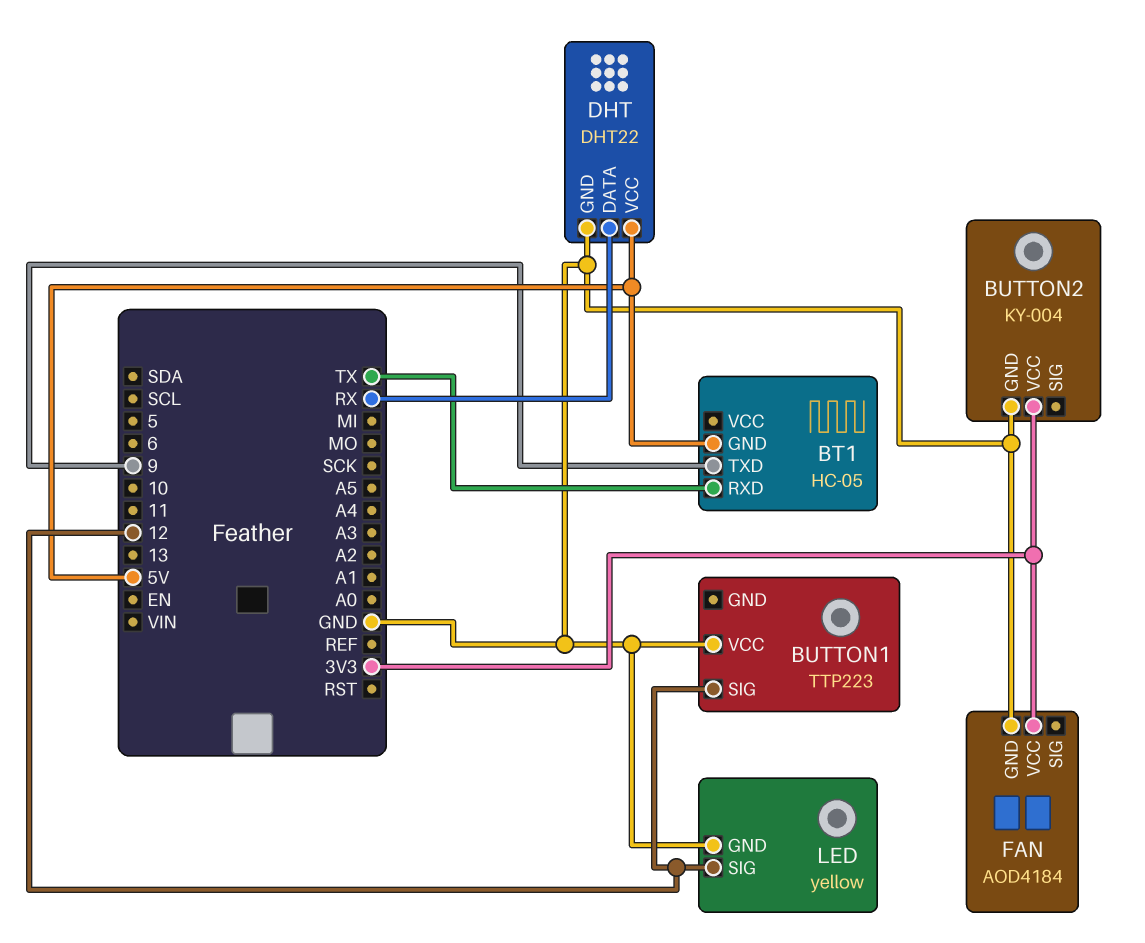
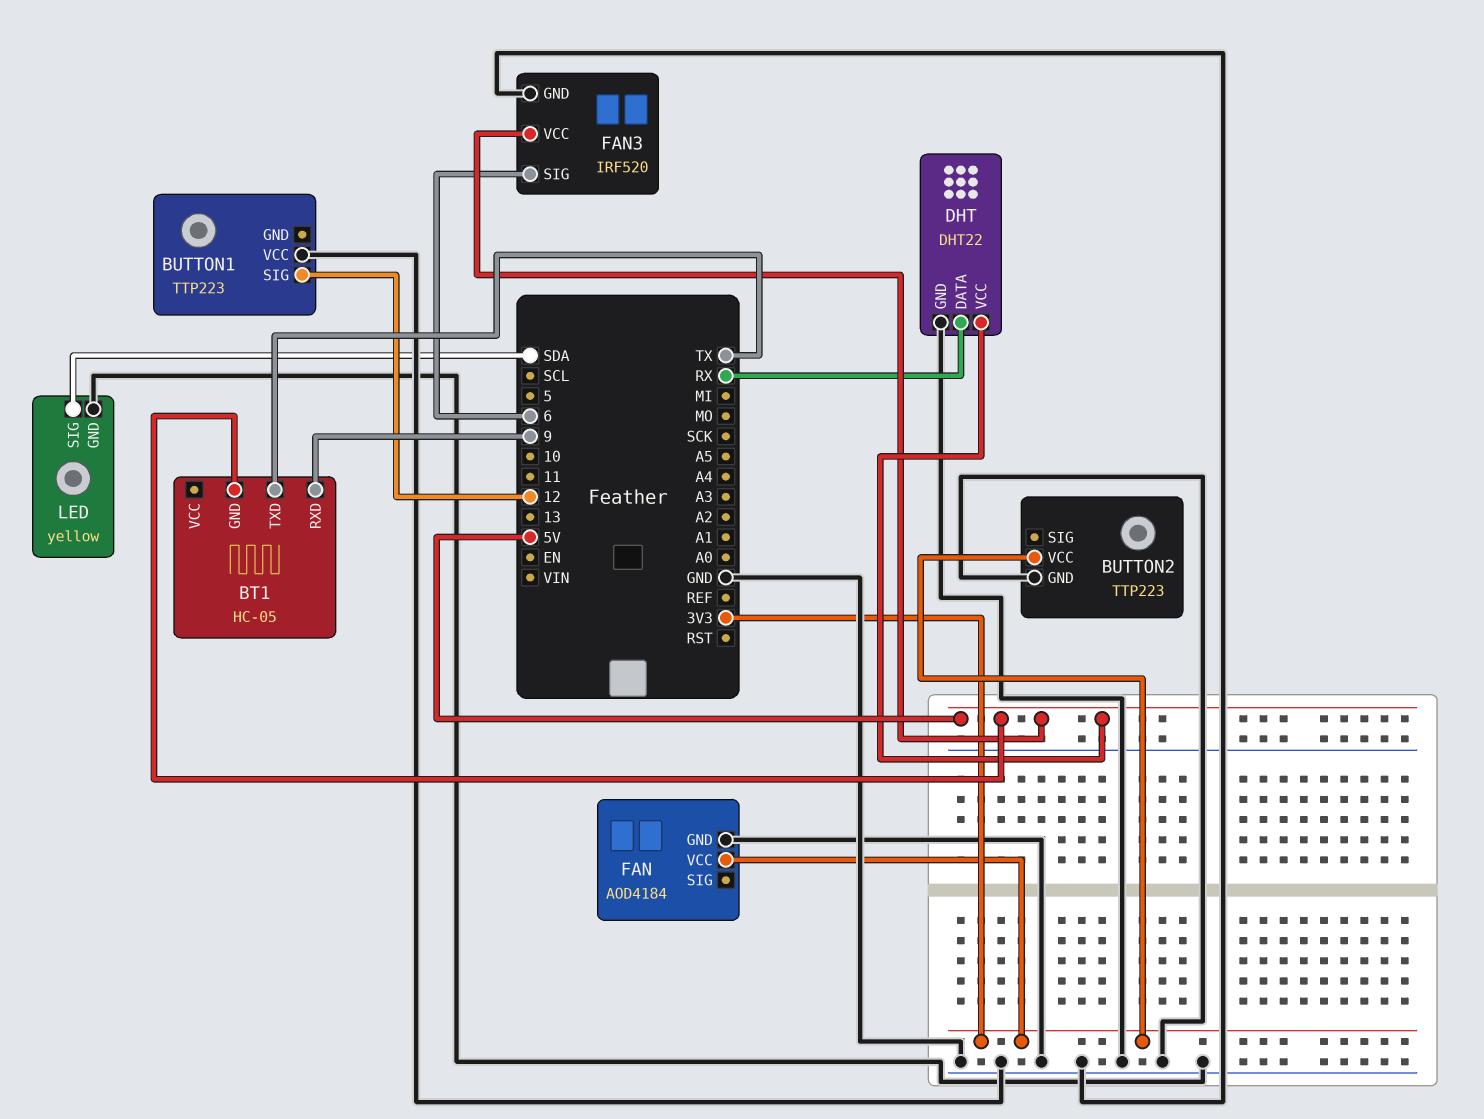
BT1 pin RXD: TX -> 9
BT1 pin TXD: 9 -> TX
BUTTON2: KY-004 -> TTP223
FAN3: none -> IRF520
FAN3 pin GND: none -> GND
FAN3 pin SIG: none -> 6
FAN3 pin VCC: none -> 5V
LED pin SIG: 12 -> SDA

